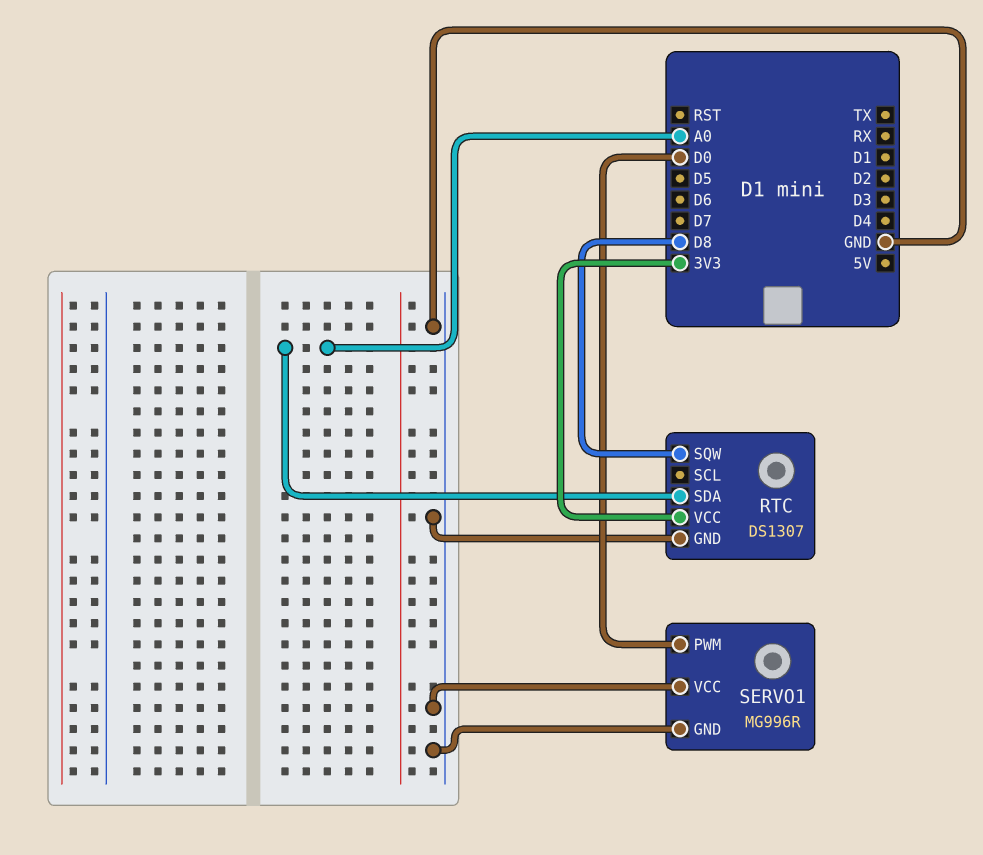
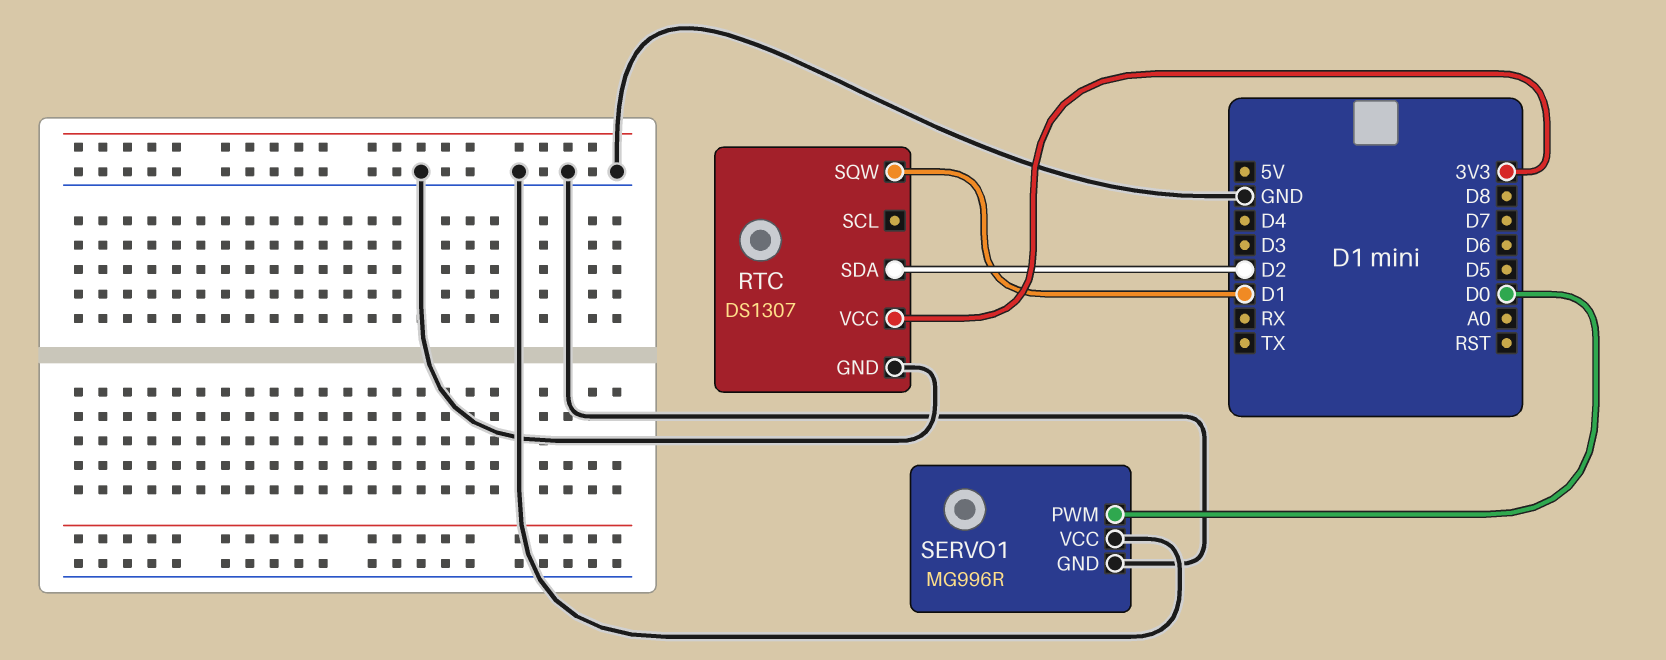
RTC pin SDA: A0 -> D2
RTC pin SQW: D8 -> D1

